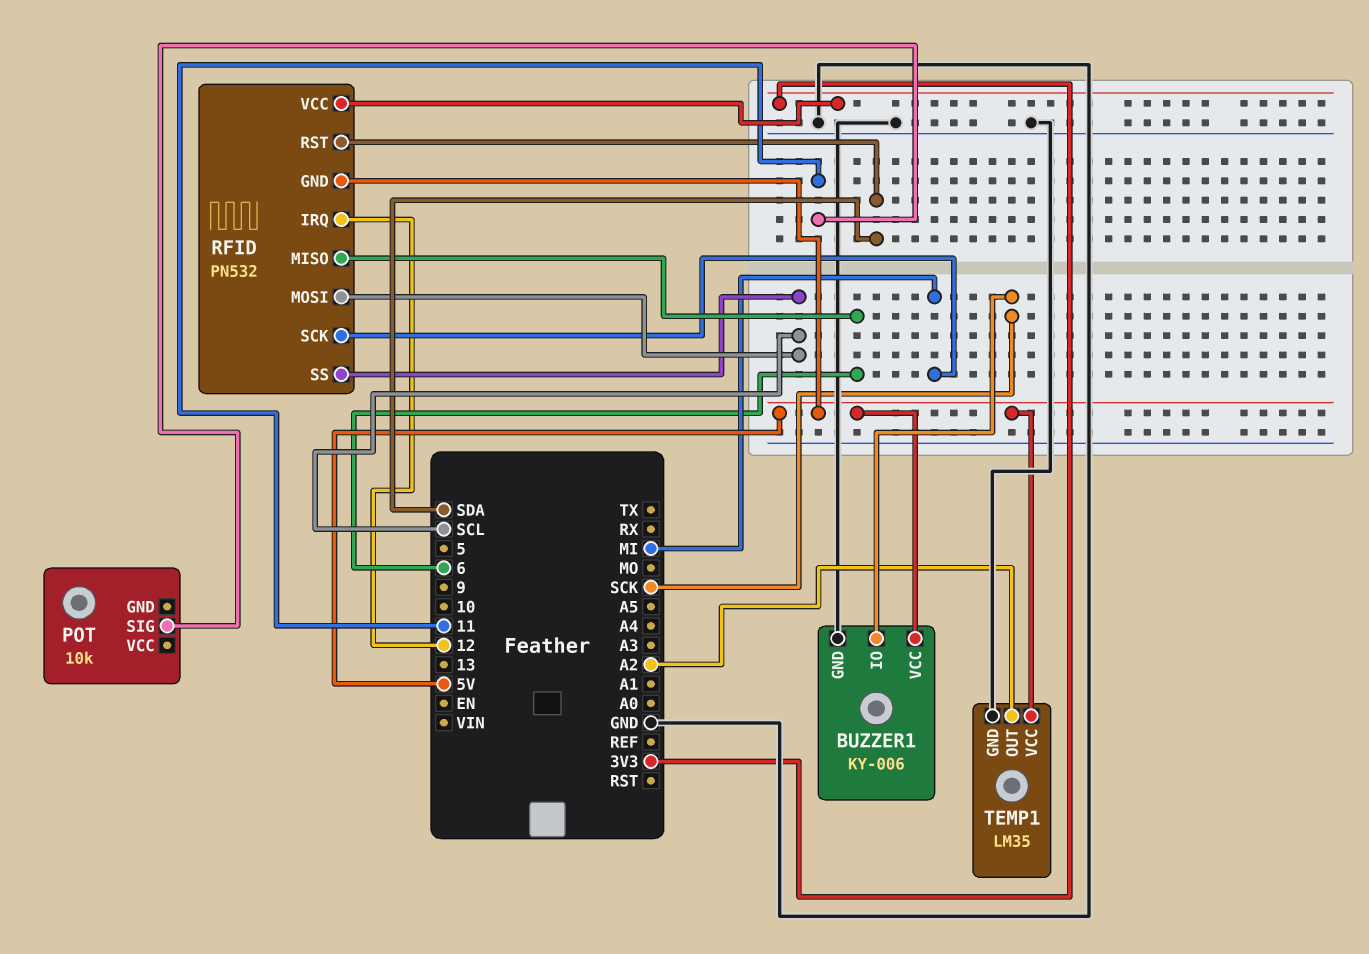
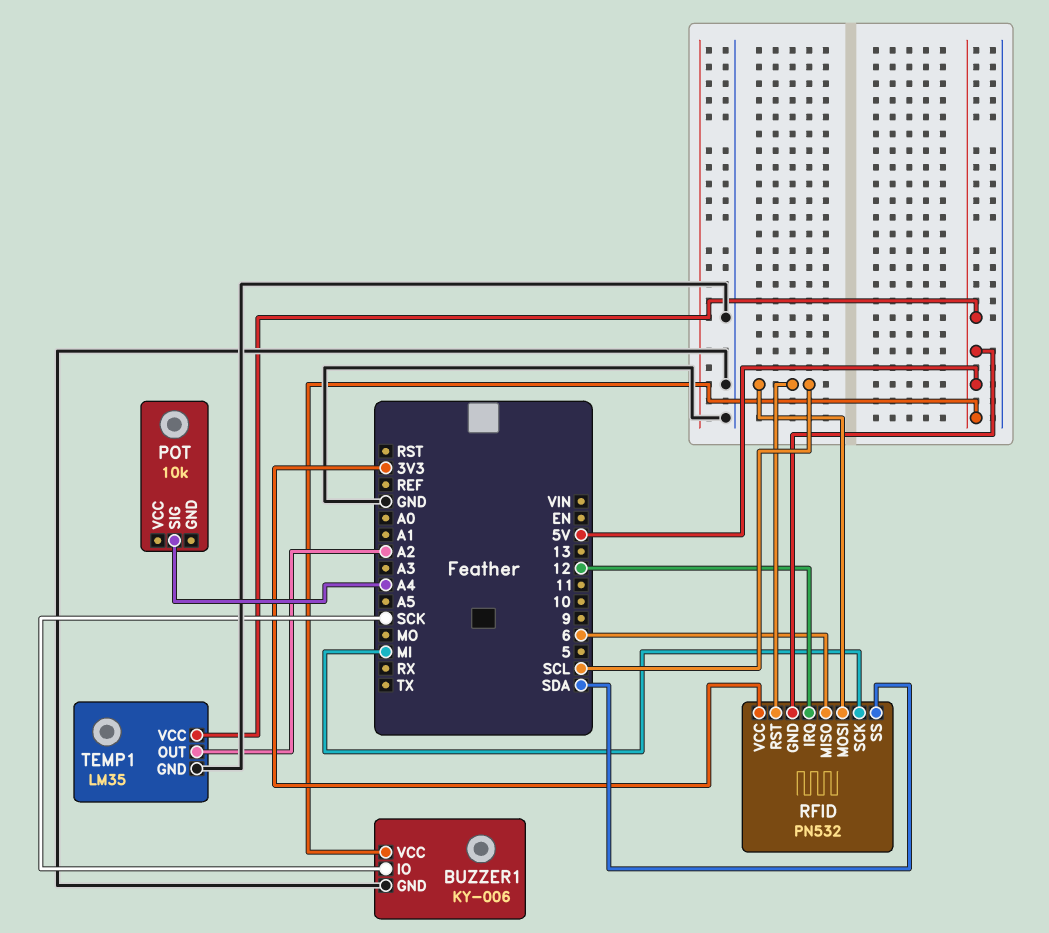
POT pin SIG: 11 -> A4
RFID pin RST: SDA -> SCL
RFID pin SS: SCL -> SDA

